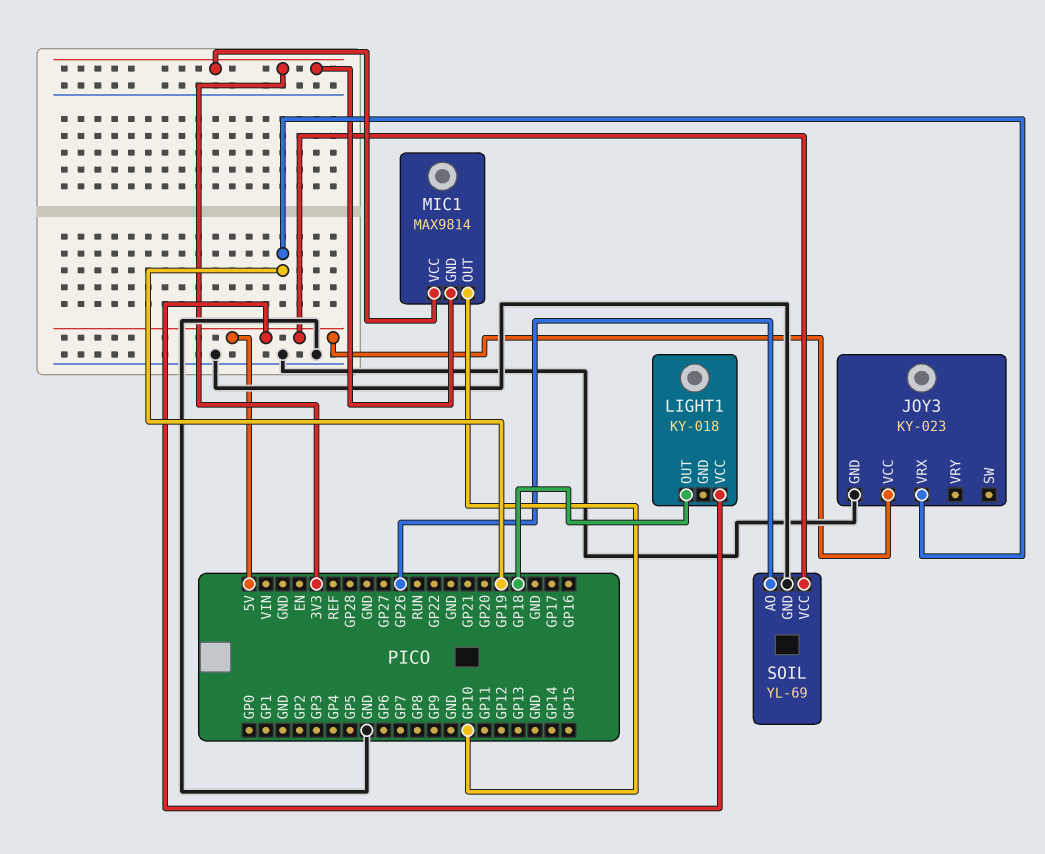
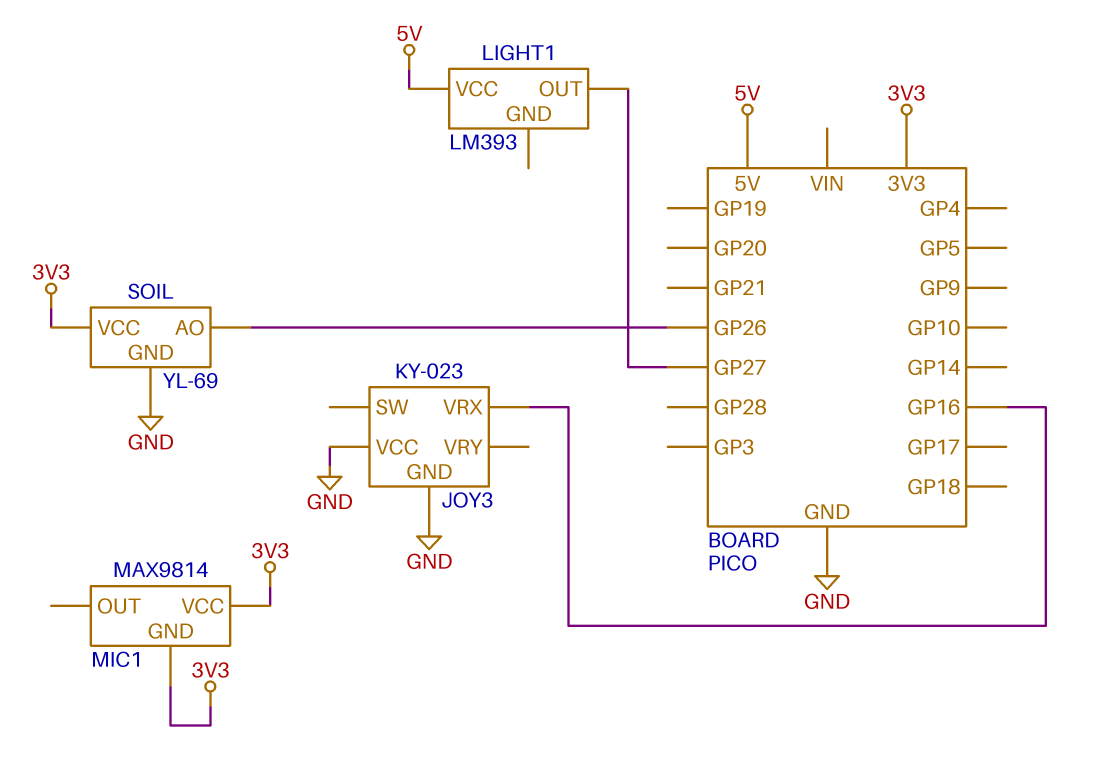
JOY3 pin VCC: 5V -> GND
JOY3 pin VRX: GP19 -> GP16
LIGHT1: KY-018 -> LM393
LIGHT1 pin OUT: GP18 -> GP27
MIC1 pin OUT: GP10 -> none
SOIL pin VCC: 5V -> 3V3

